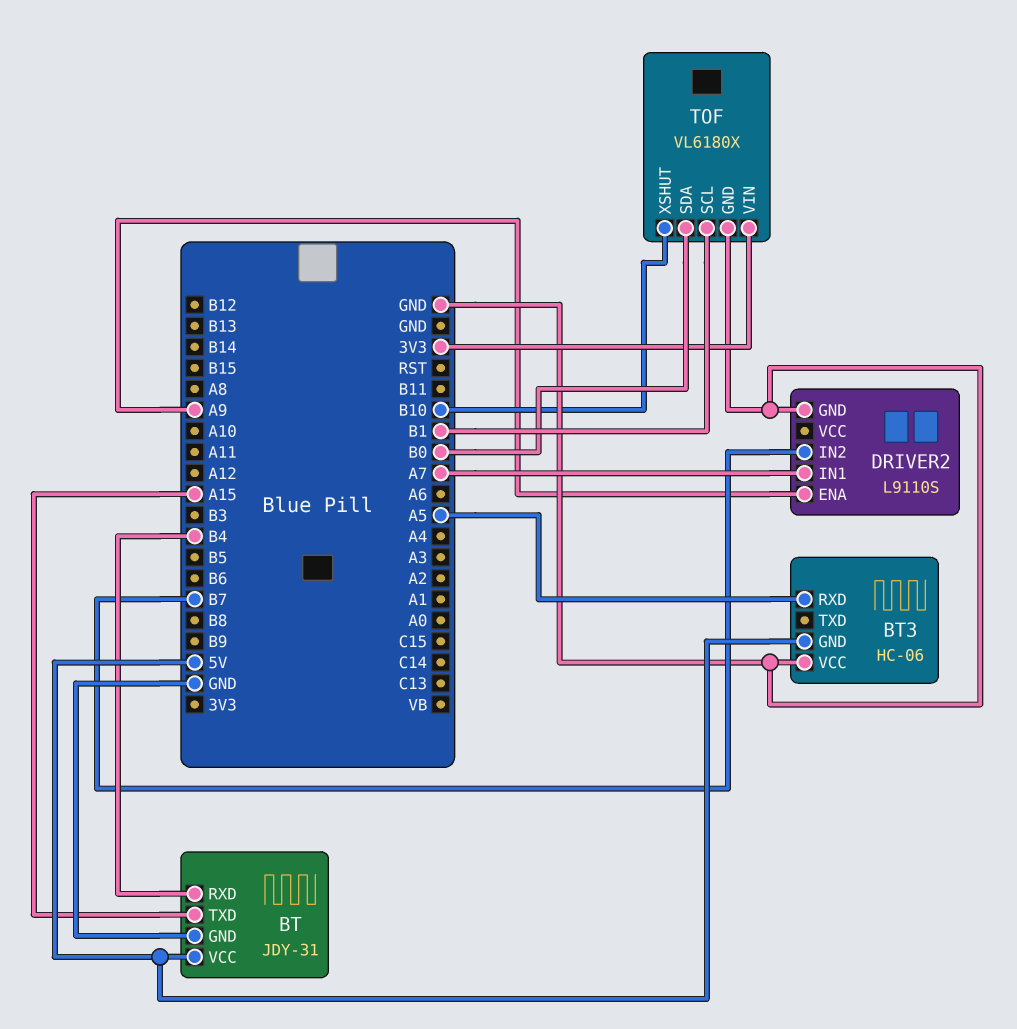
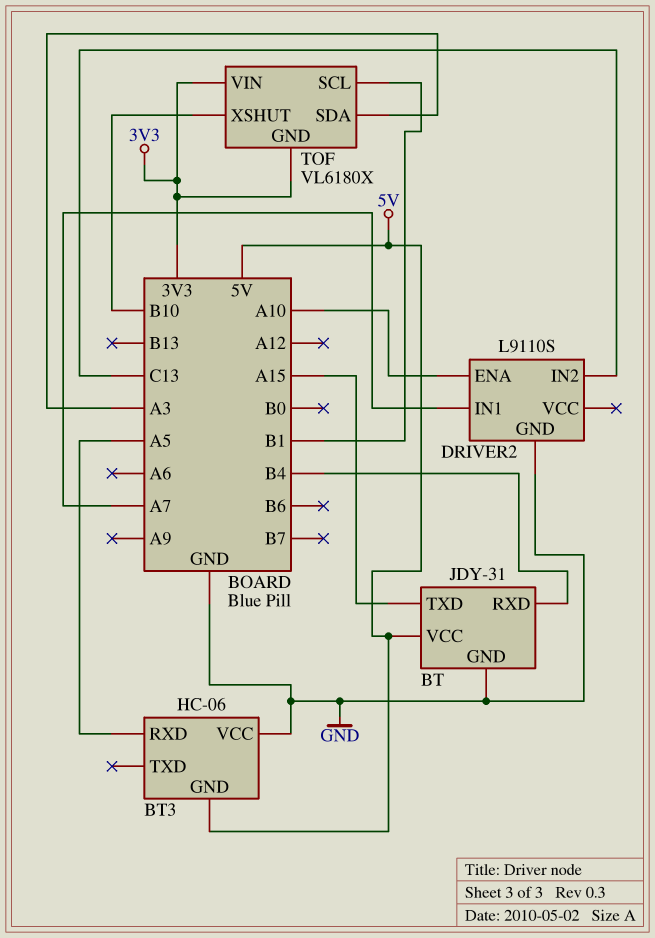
DRIVER2 pin ENA: A9 -> A10
DRIVER2 pin IN2: B7 -> C13
TOF pin GND: GND -> 3V3
TOF pin SDA: B0 -> A3

